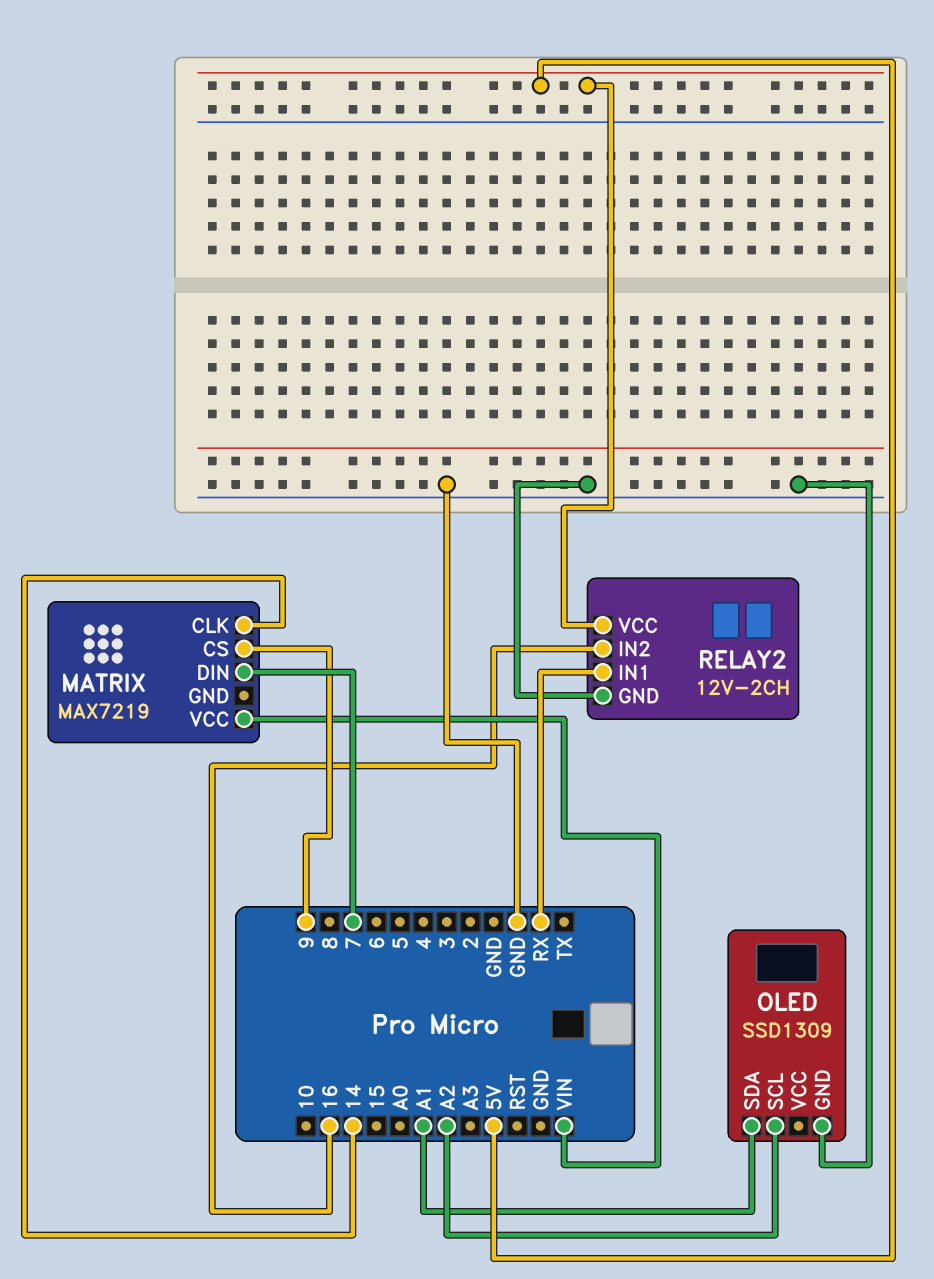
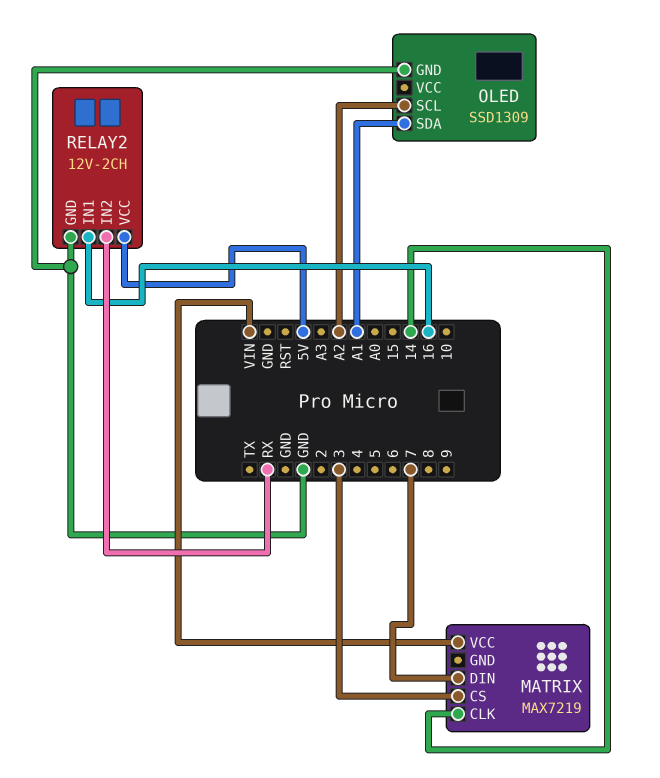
MATRIX pin CS: 9 -> 3
RELAY2 pin IN1: RX -> 16
RELAY2 pin IN2: 16 -> RX

